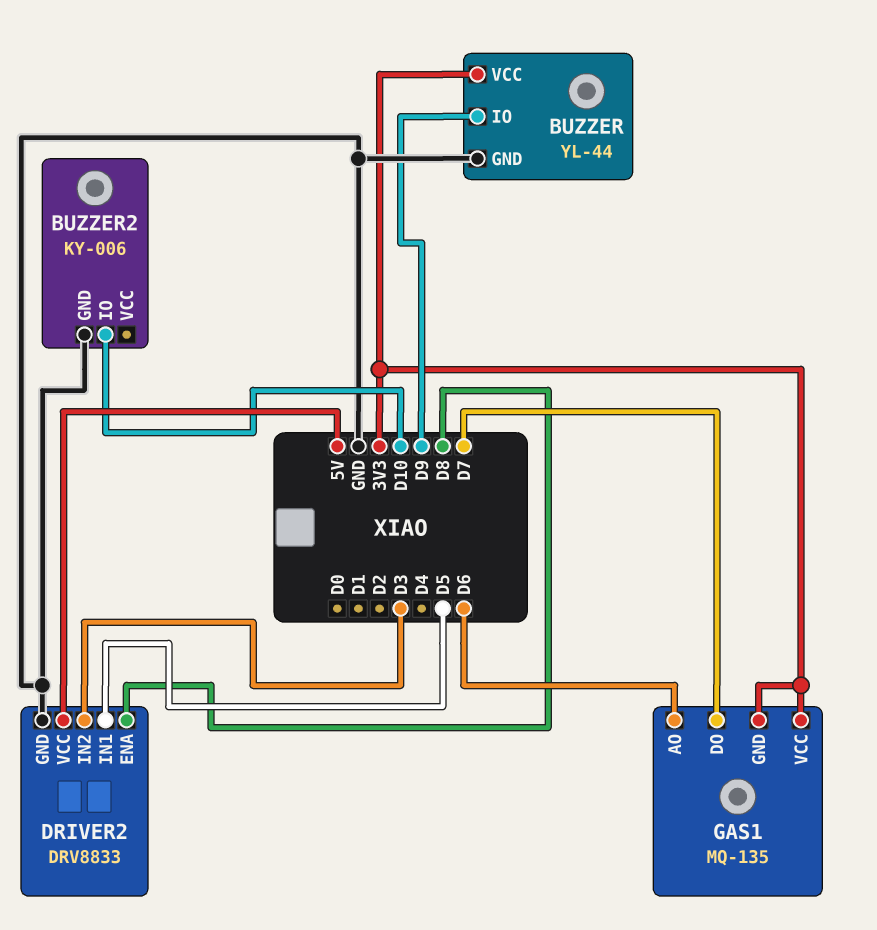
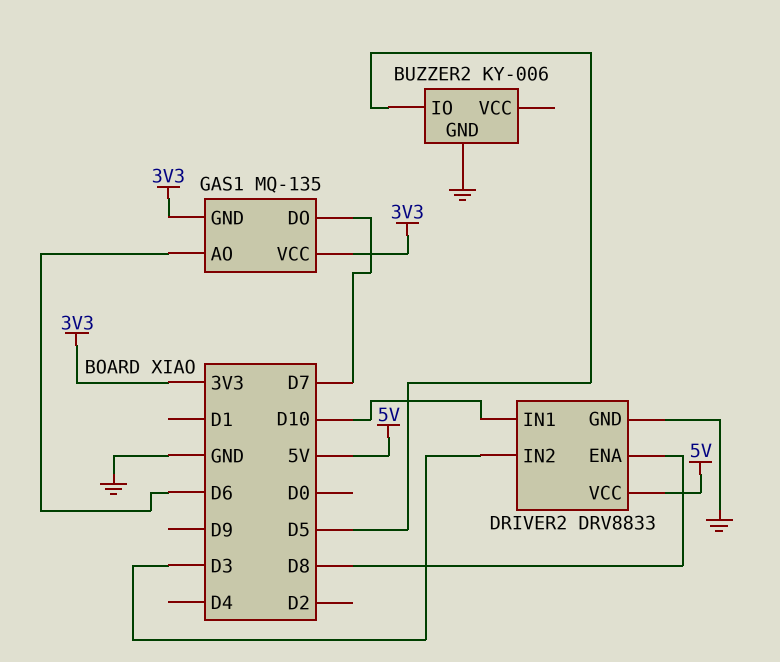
BUZZER: YL-44 -> none
BUZZER pin GND: GND -> none
BUZZER pin IO: D9 -> none
BUZZER pin VCC: 3V3 -> none
BUZZER2 pin IO: D10 -> D5
DRIVER2 pin IN1: D5 -> D10

